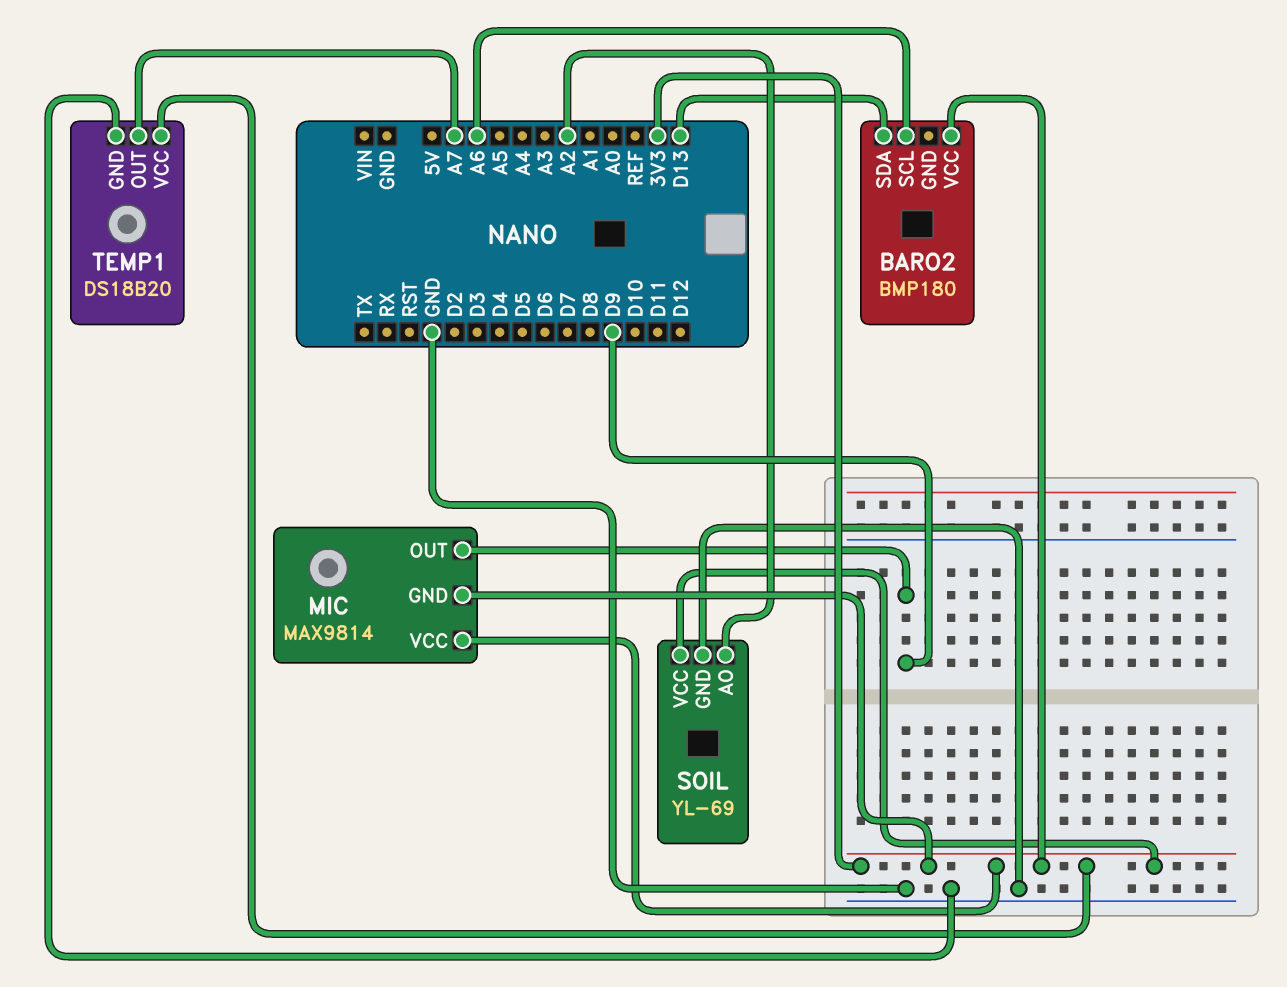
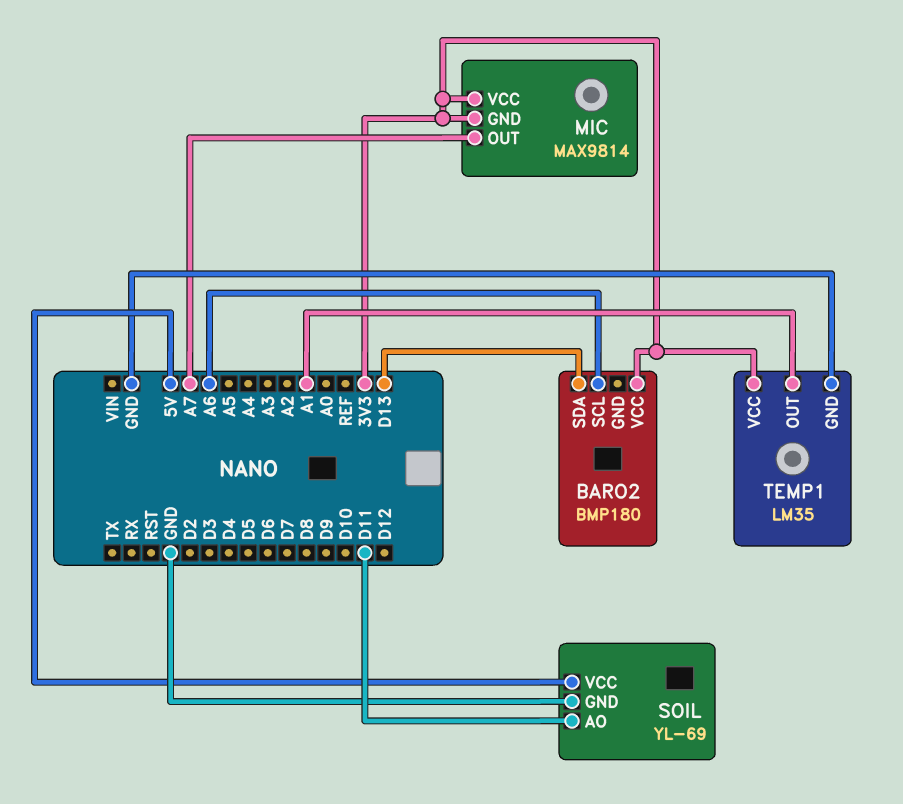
MIC pin OUT: D9 -> A7
SOIL pin AO: A2 -> D11
SOIL pin VCC: 3V3 -> 5V
TEMP1: DS18B20 -> LM35
TEMP1 pin OUT: A7 -> A1

